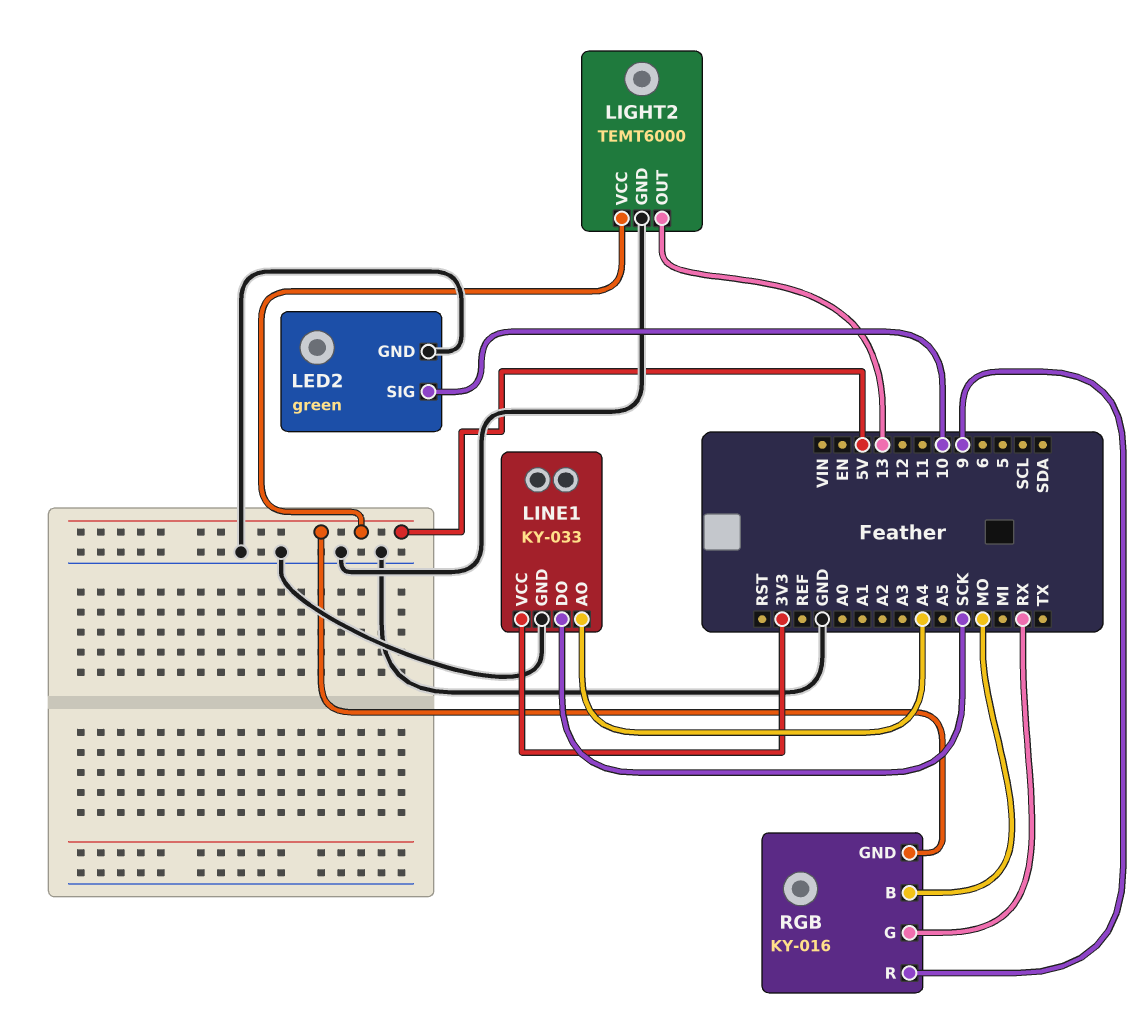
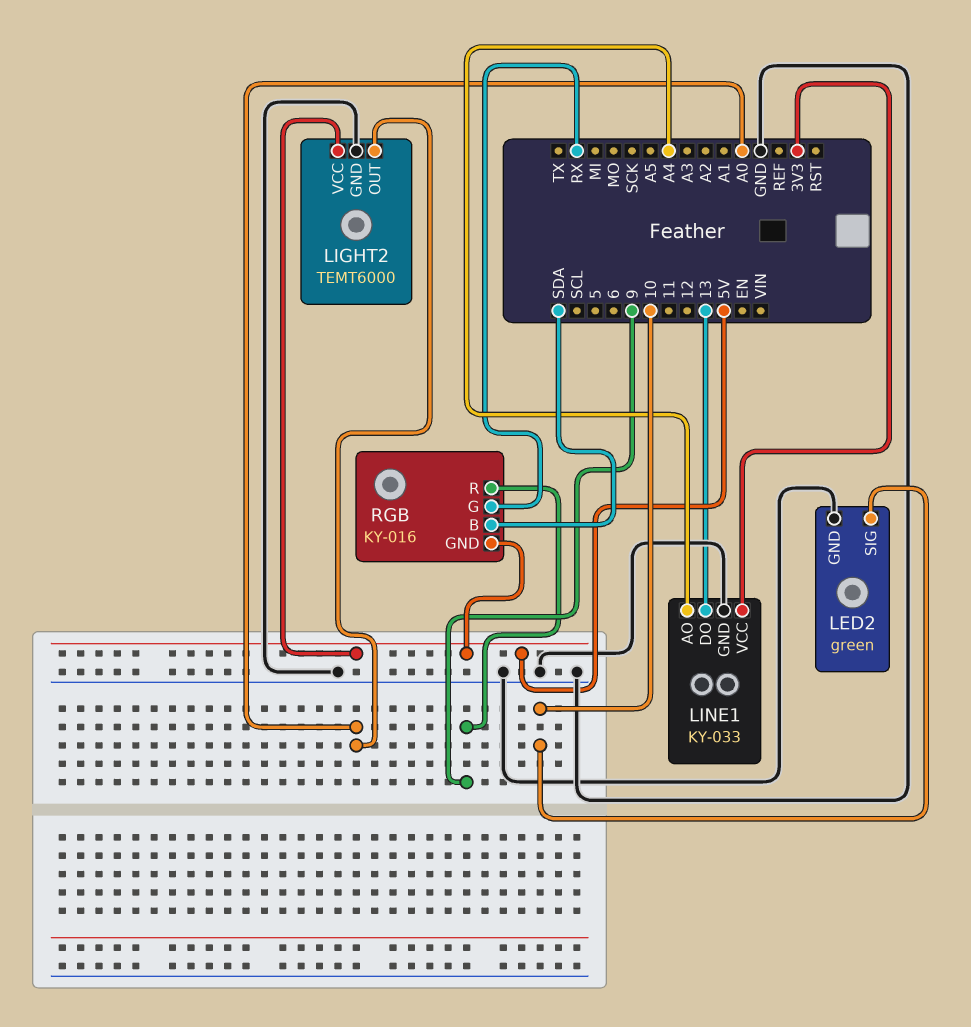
LIGHT2 pin OUT: 13 -> A0
LINE1 pin DO: SCK -> 13
RGB pin B: MO -> SDA

